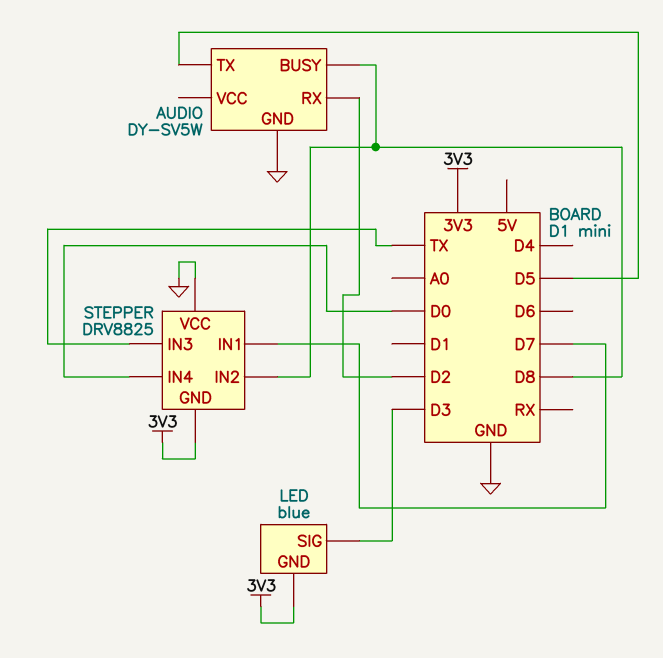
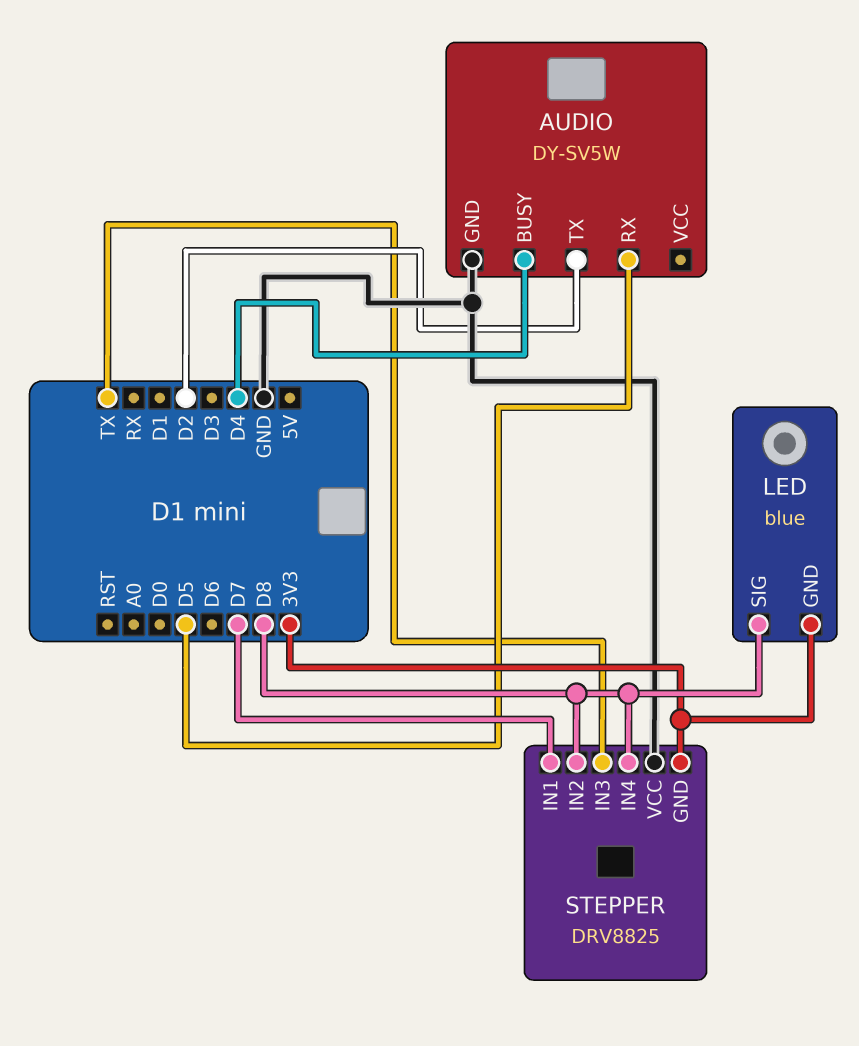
AUDIO pin BUSY: D8 -> D4
AUDIO pin RX: D2 -> D5
AUDIO pin TX: D5 -> D2
LED pin SIG: D3 -> D8
STEPPER pin IN4: D0 -> D8

